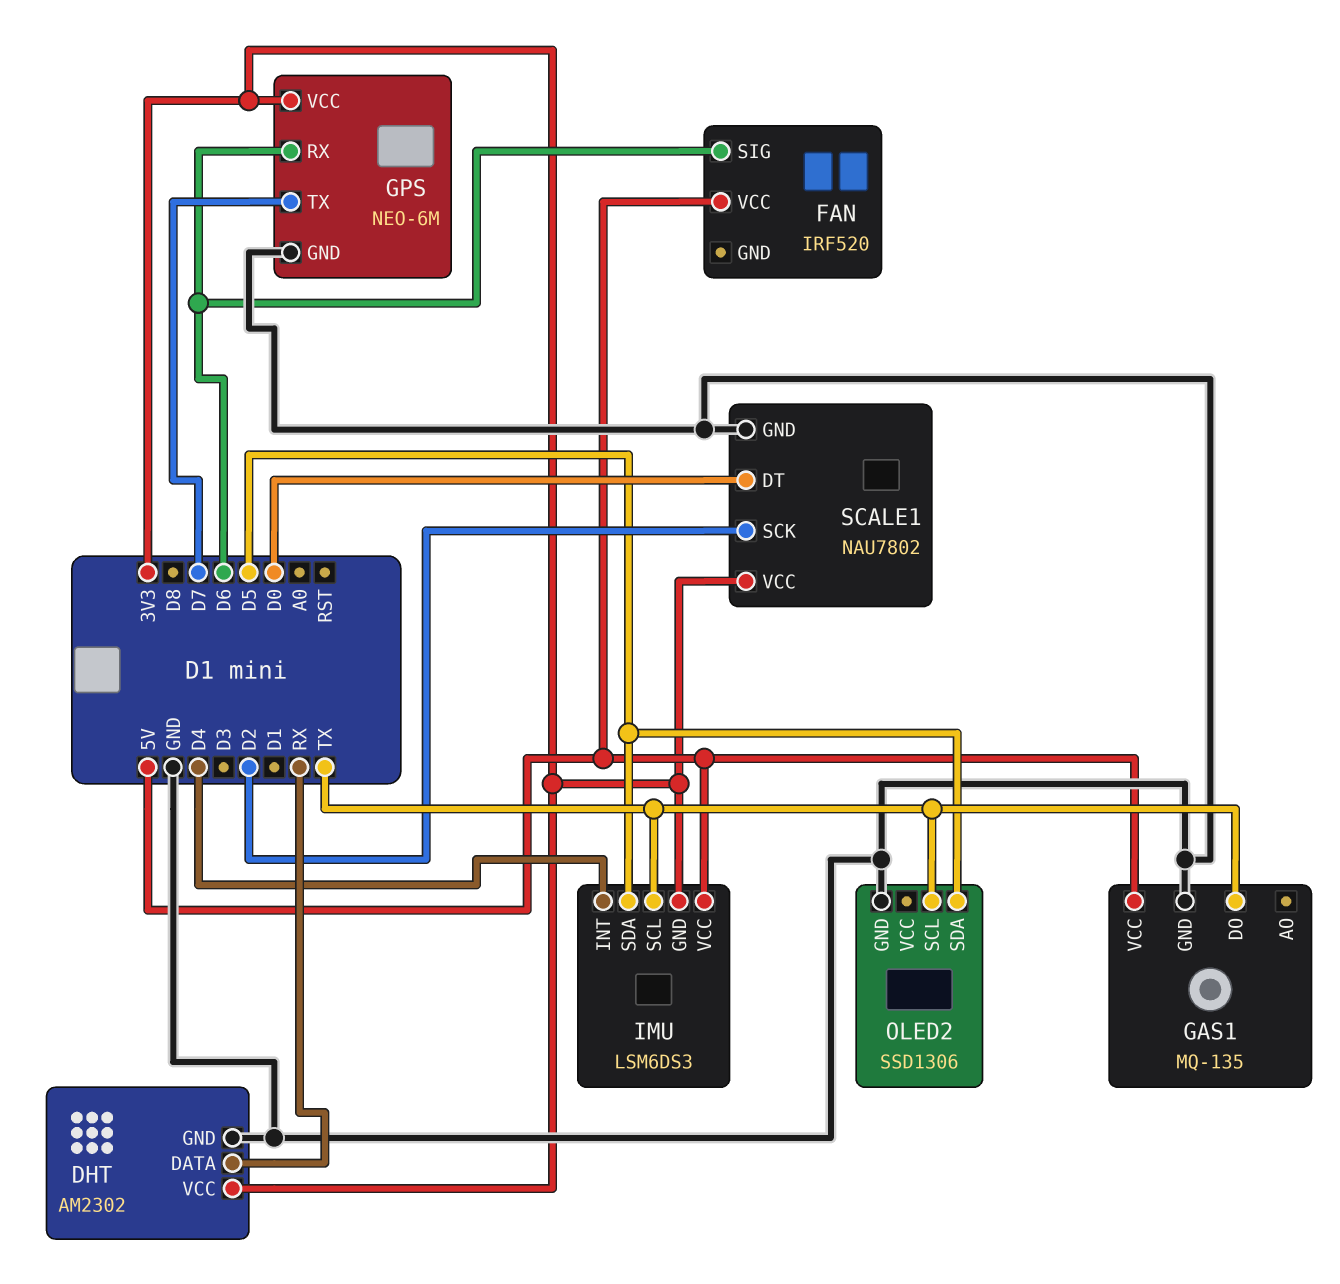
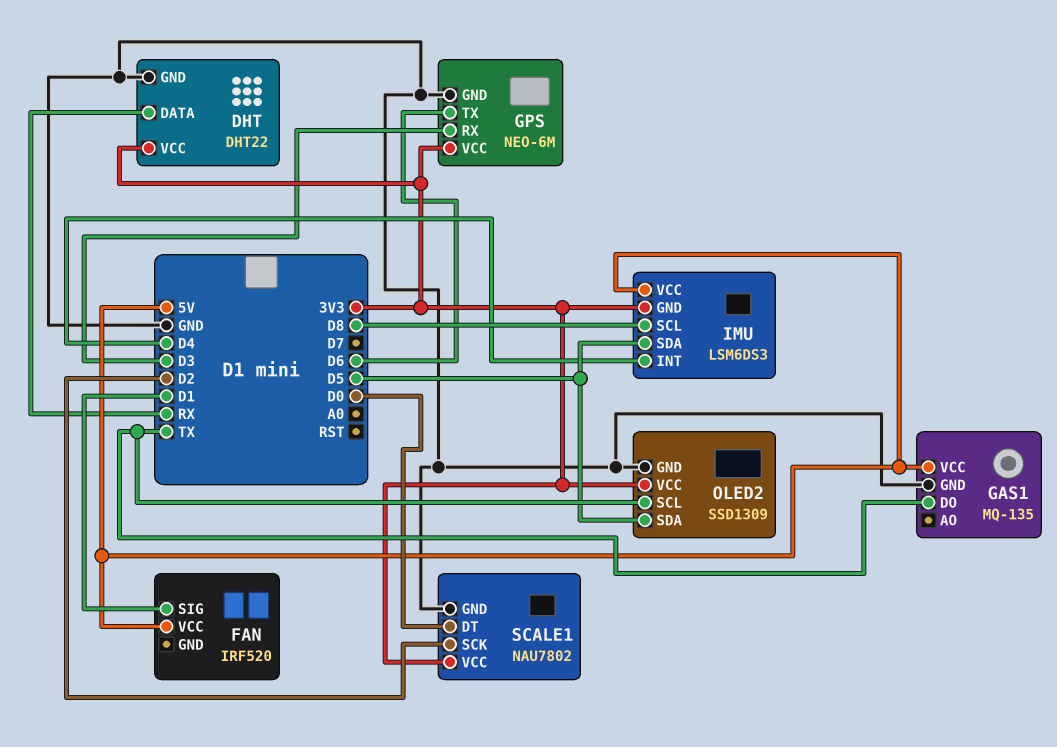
DHT: AM2302 -> DHT22
FAN pin SIG: D6 -> D1
GPS pin RX: D6 -> D3
GPS pin TX: D7 -> D6
IMU pin SCL: TX -> D8
OLED2: SSD1306 -> SSD1309
OLED2 pin VCC: none -> 3V3

